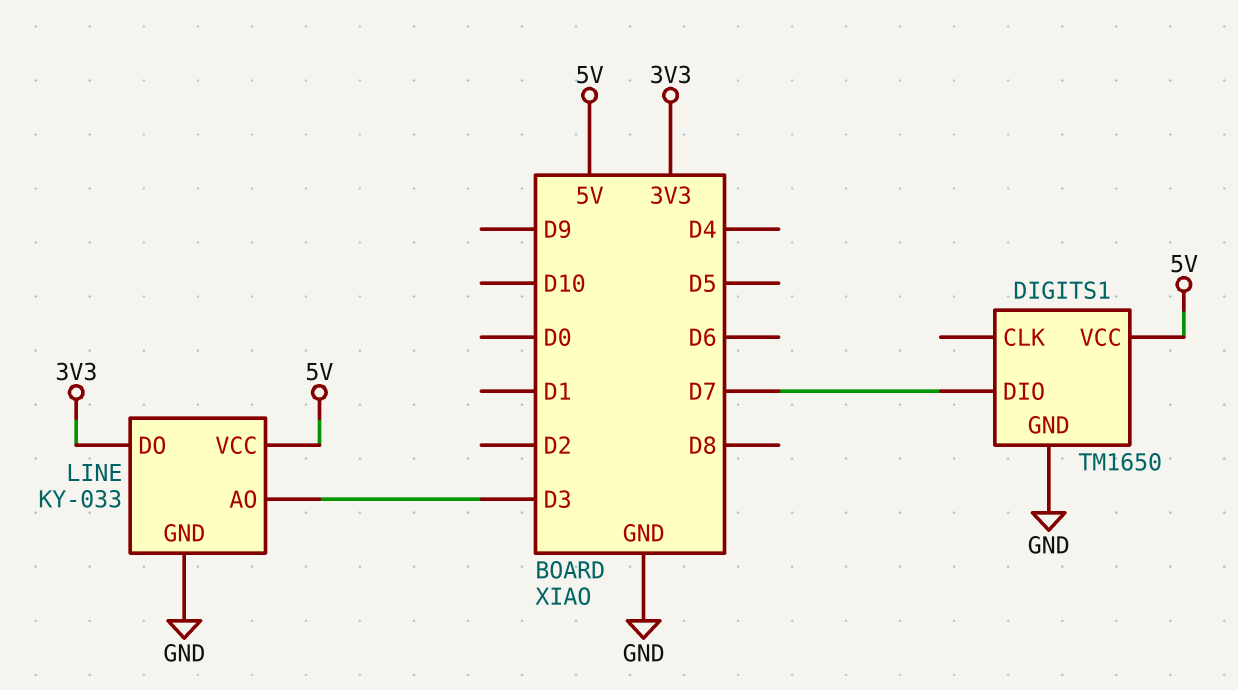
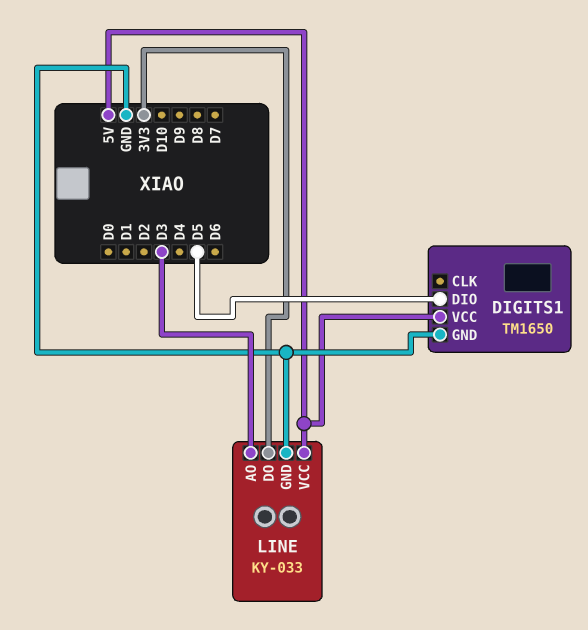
DIGITS1 pin DIO: D7 -> D5

